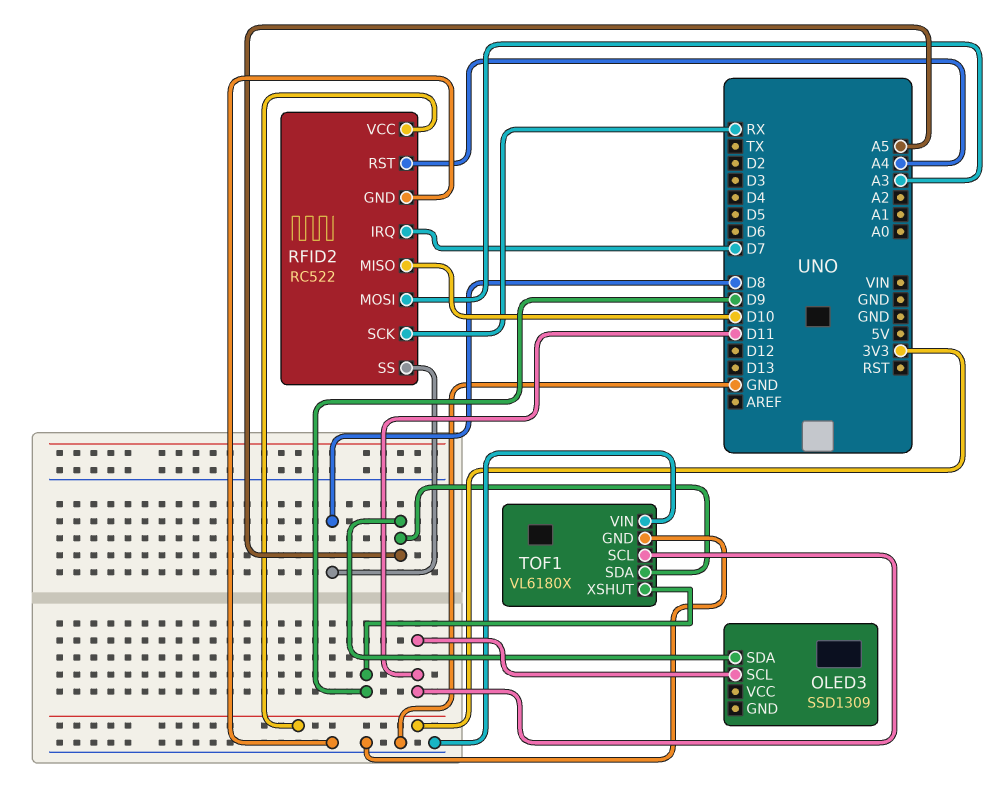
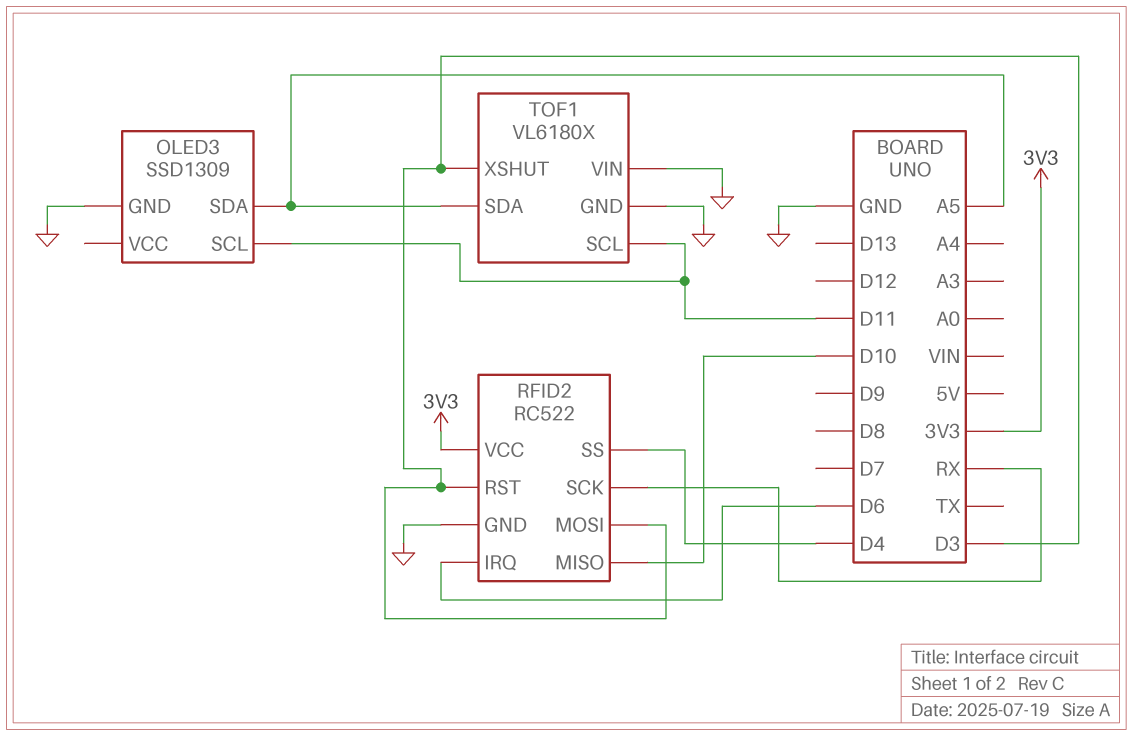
OLED3 pin GND: none -> GND
RFID2 pin IRQ: D7 -> D6
RFID2 pin MOSI: A3 -> D3
RFID2 pin RST: A4 -> D3
RFID2 pin SS: D8 -> D4
TOF1 pin XSHUT: D9 -> D3

